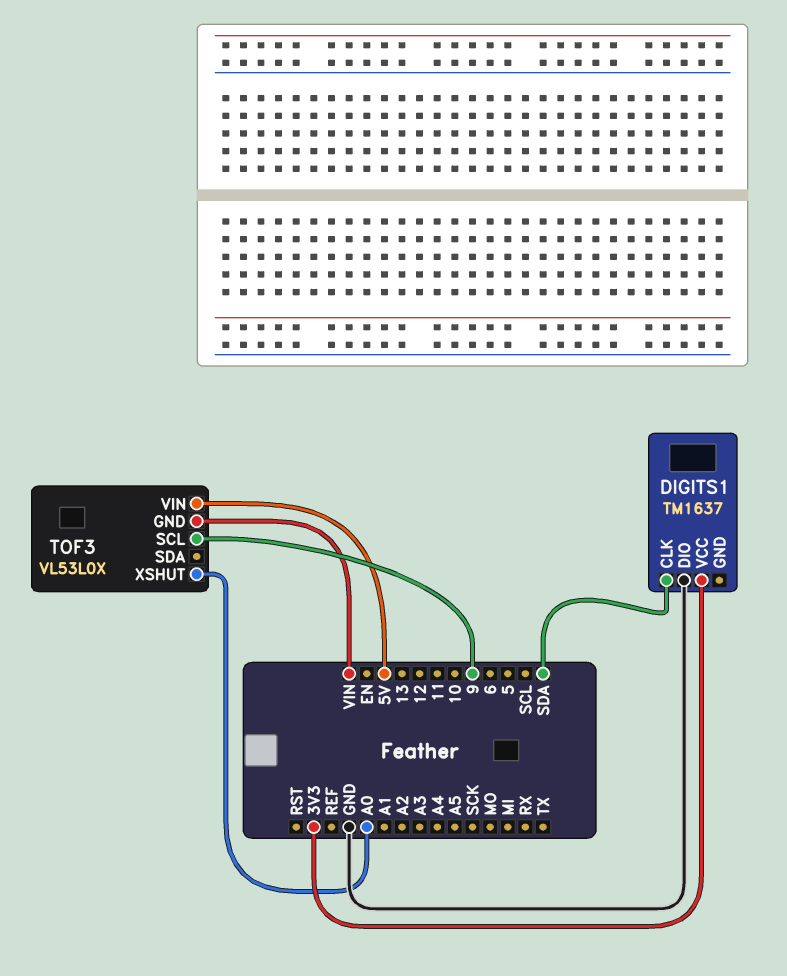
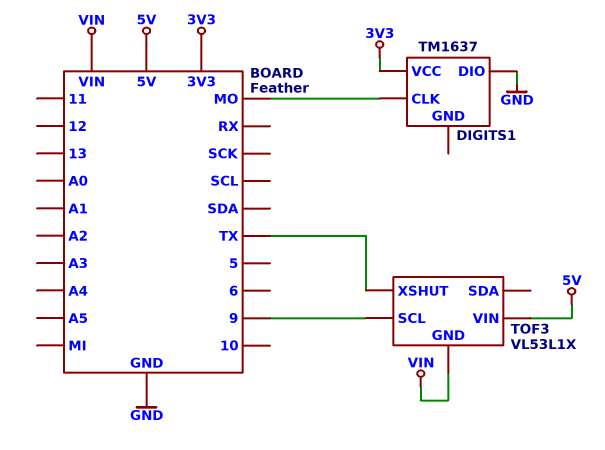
DIGITS1 pin CLK: SDA -> MO
TOF3: VL53L0X -> VL53L1X
TOF3 pin XSHUT: A0 -> TX

